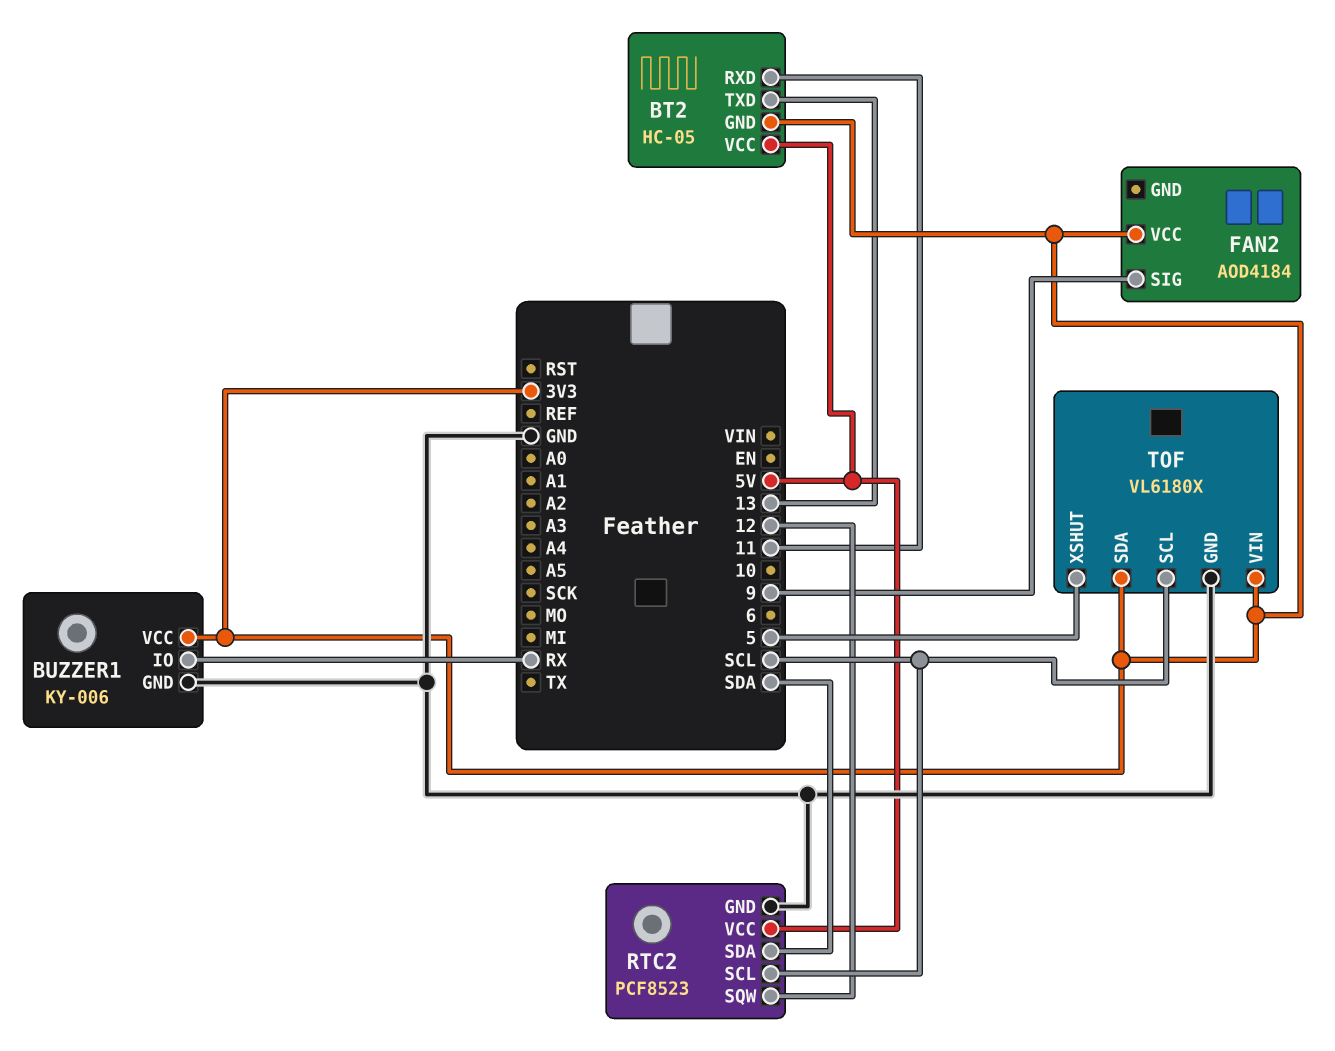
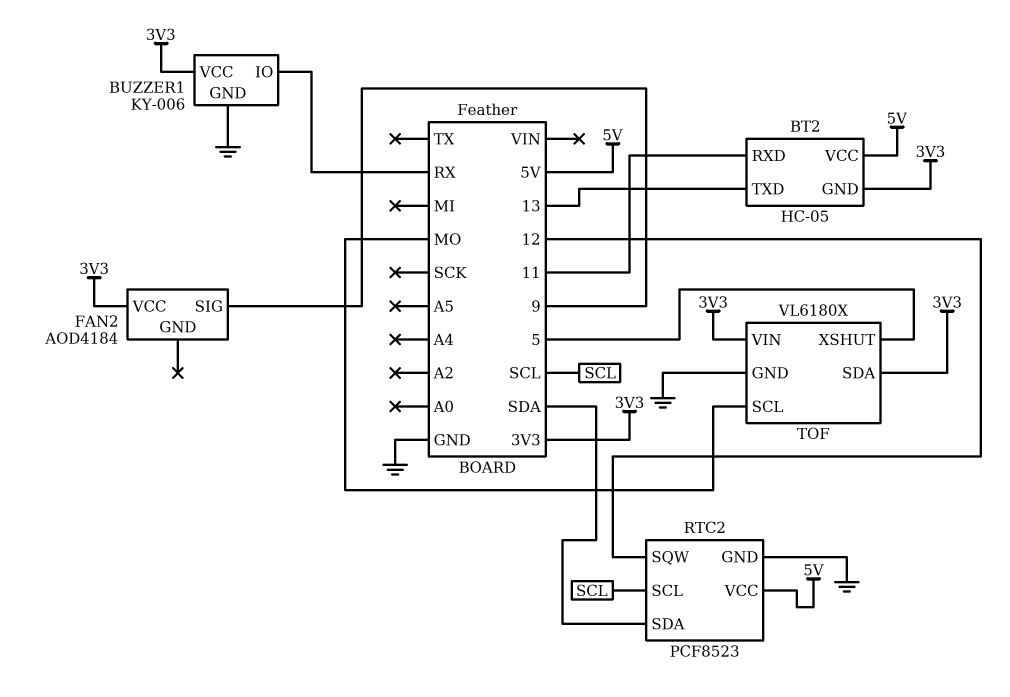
TOF pin SCL: SCL -> MO

